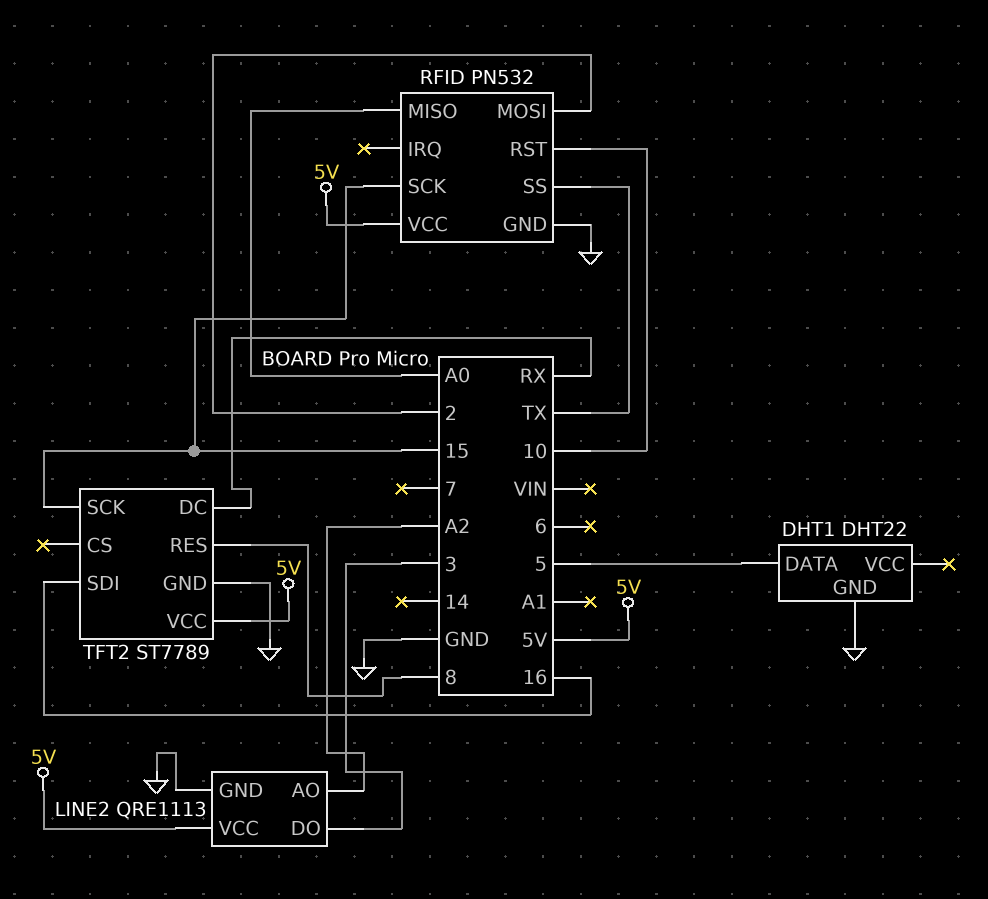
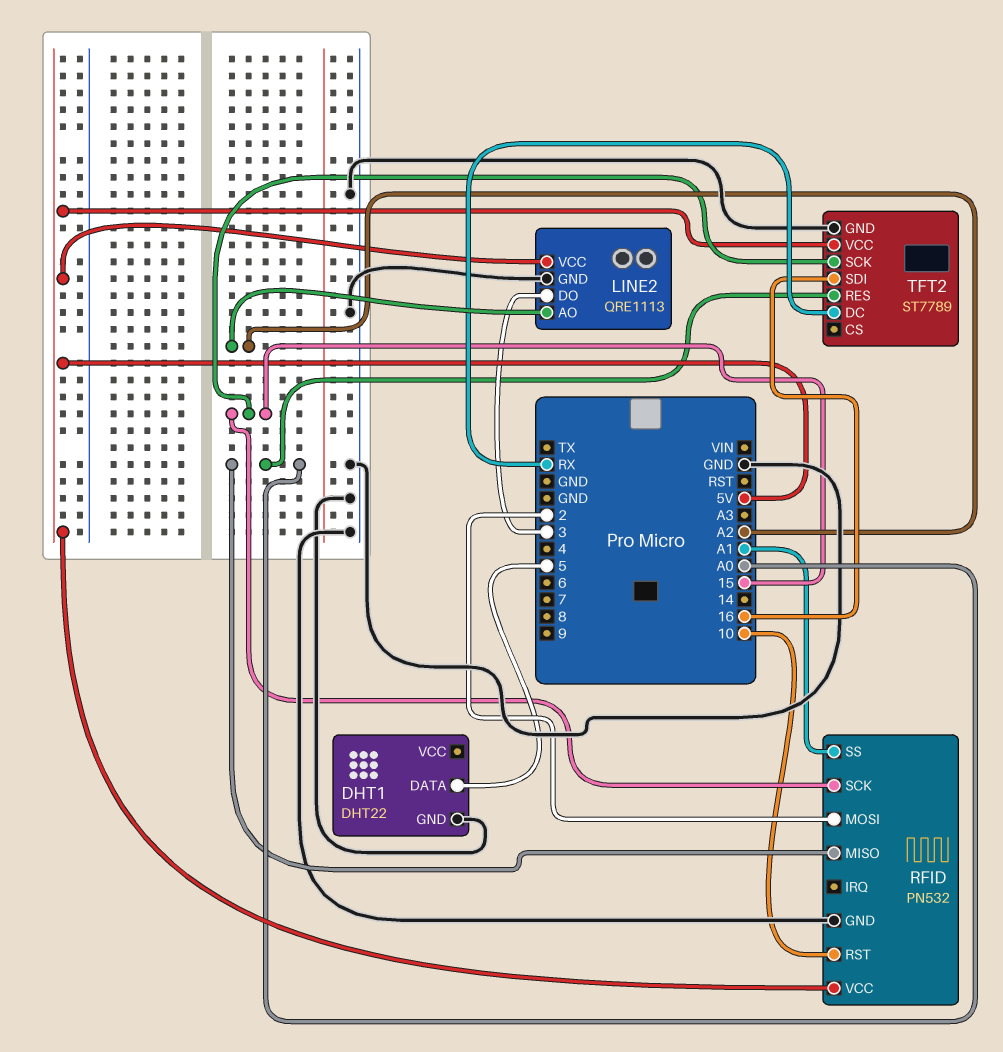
RFID pin SS: TX -> A1
TFT2 pin RES: 8 -> A0

